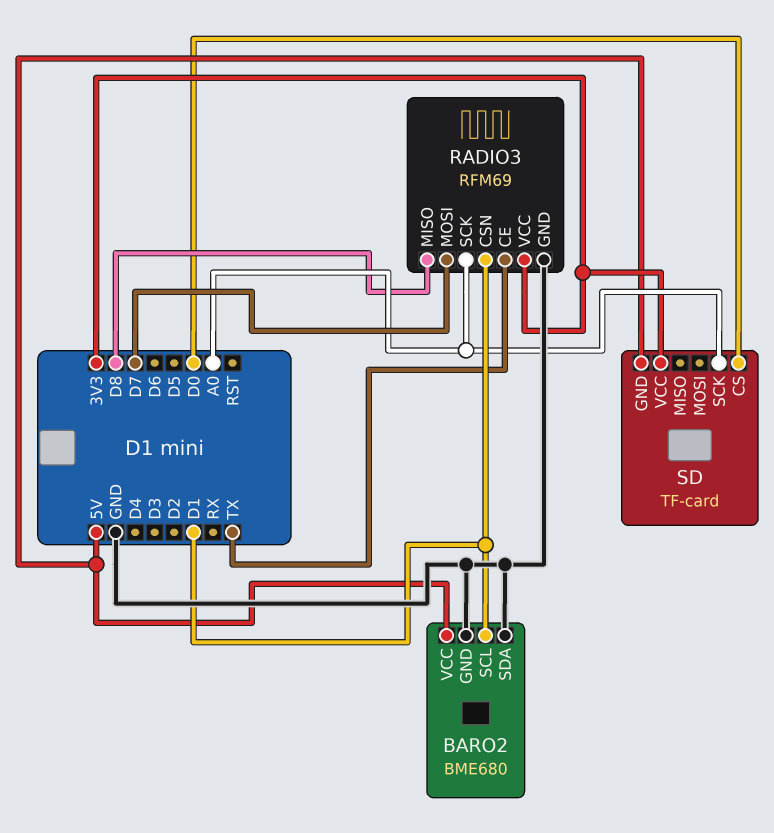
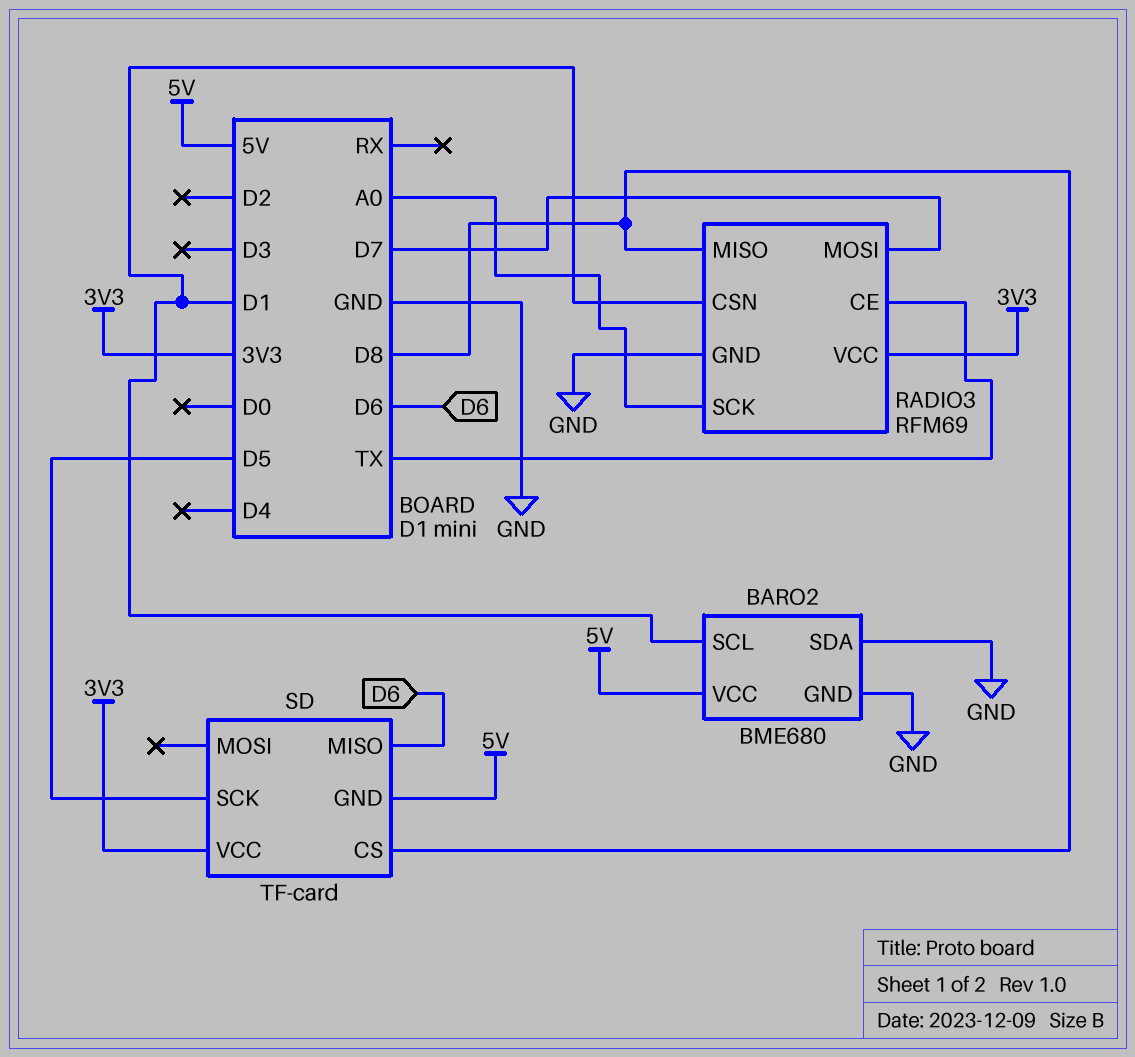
SD pin CS: D0 -> D8
SD pin MISO: none -> D6
SD pin SCK: A0 -> D5

